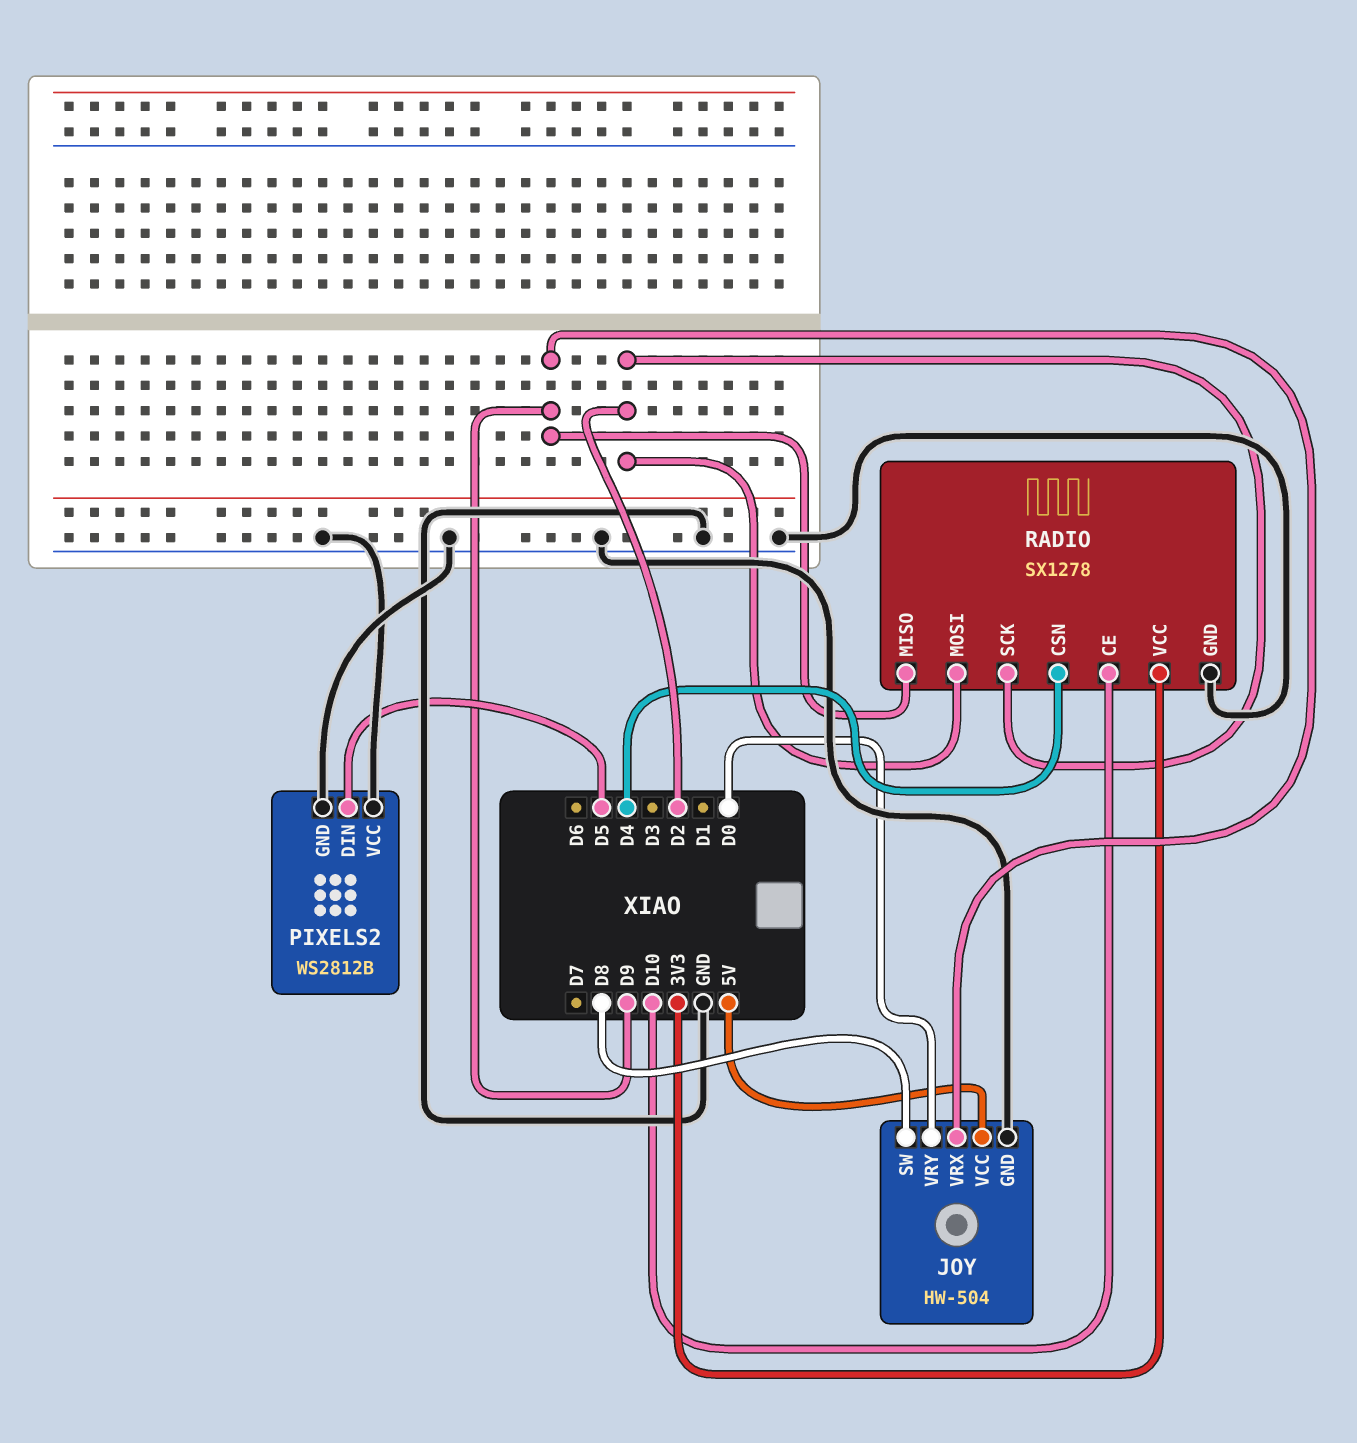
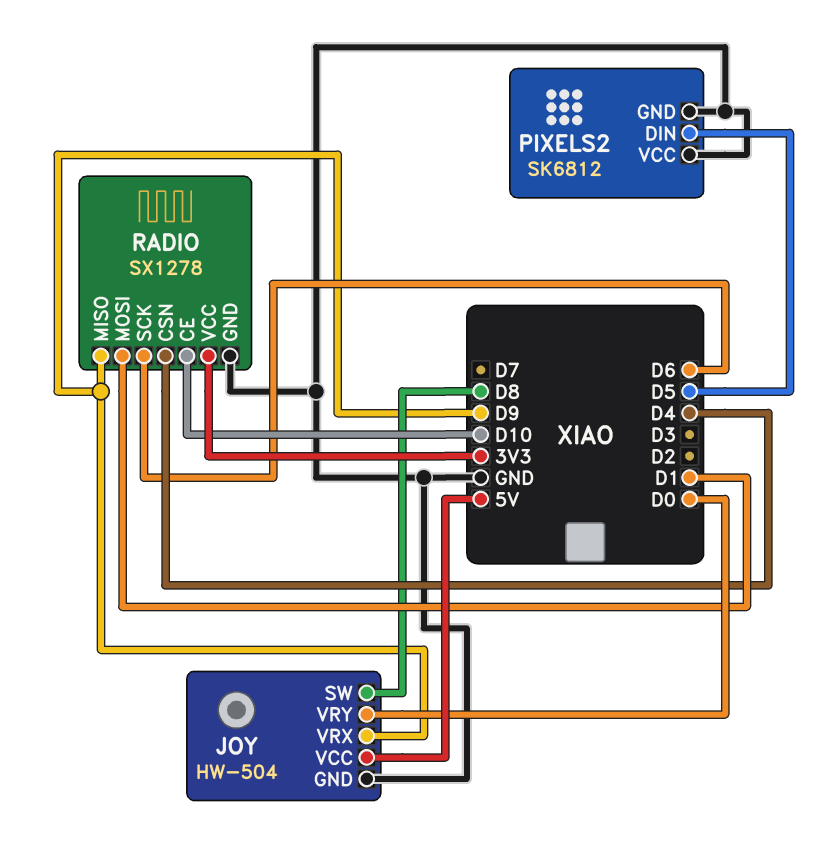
PIXELS2: WS2812B -> SK6812
RADIO pin MOSI: D2 -> D1
RADIO pin SCK: D2 -> D6

